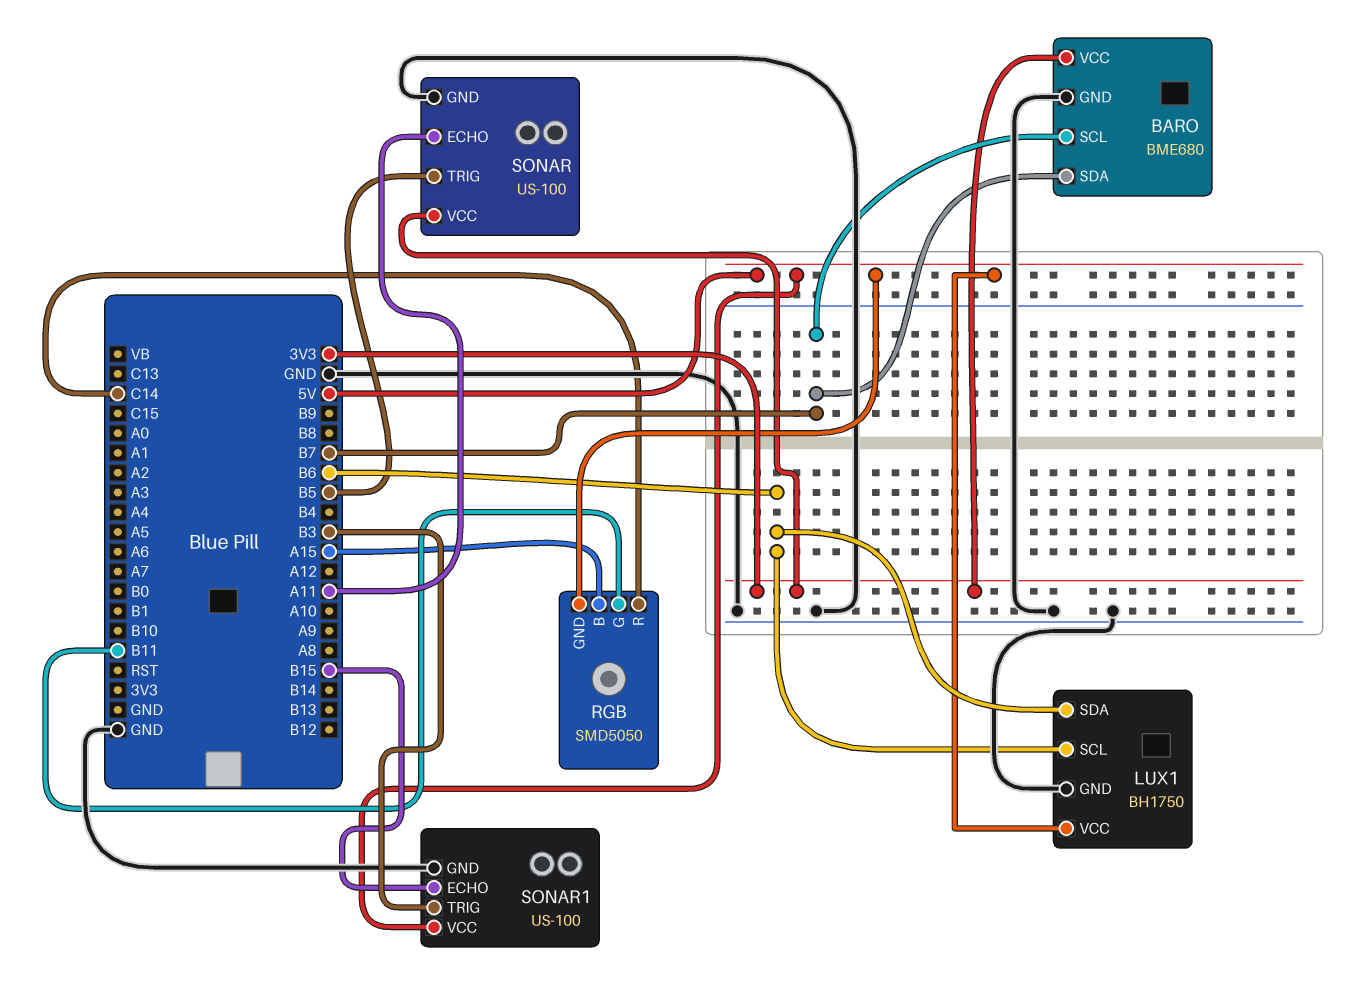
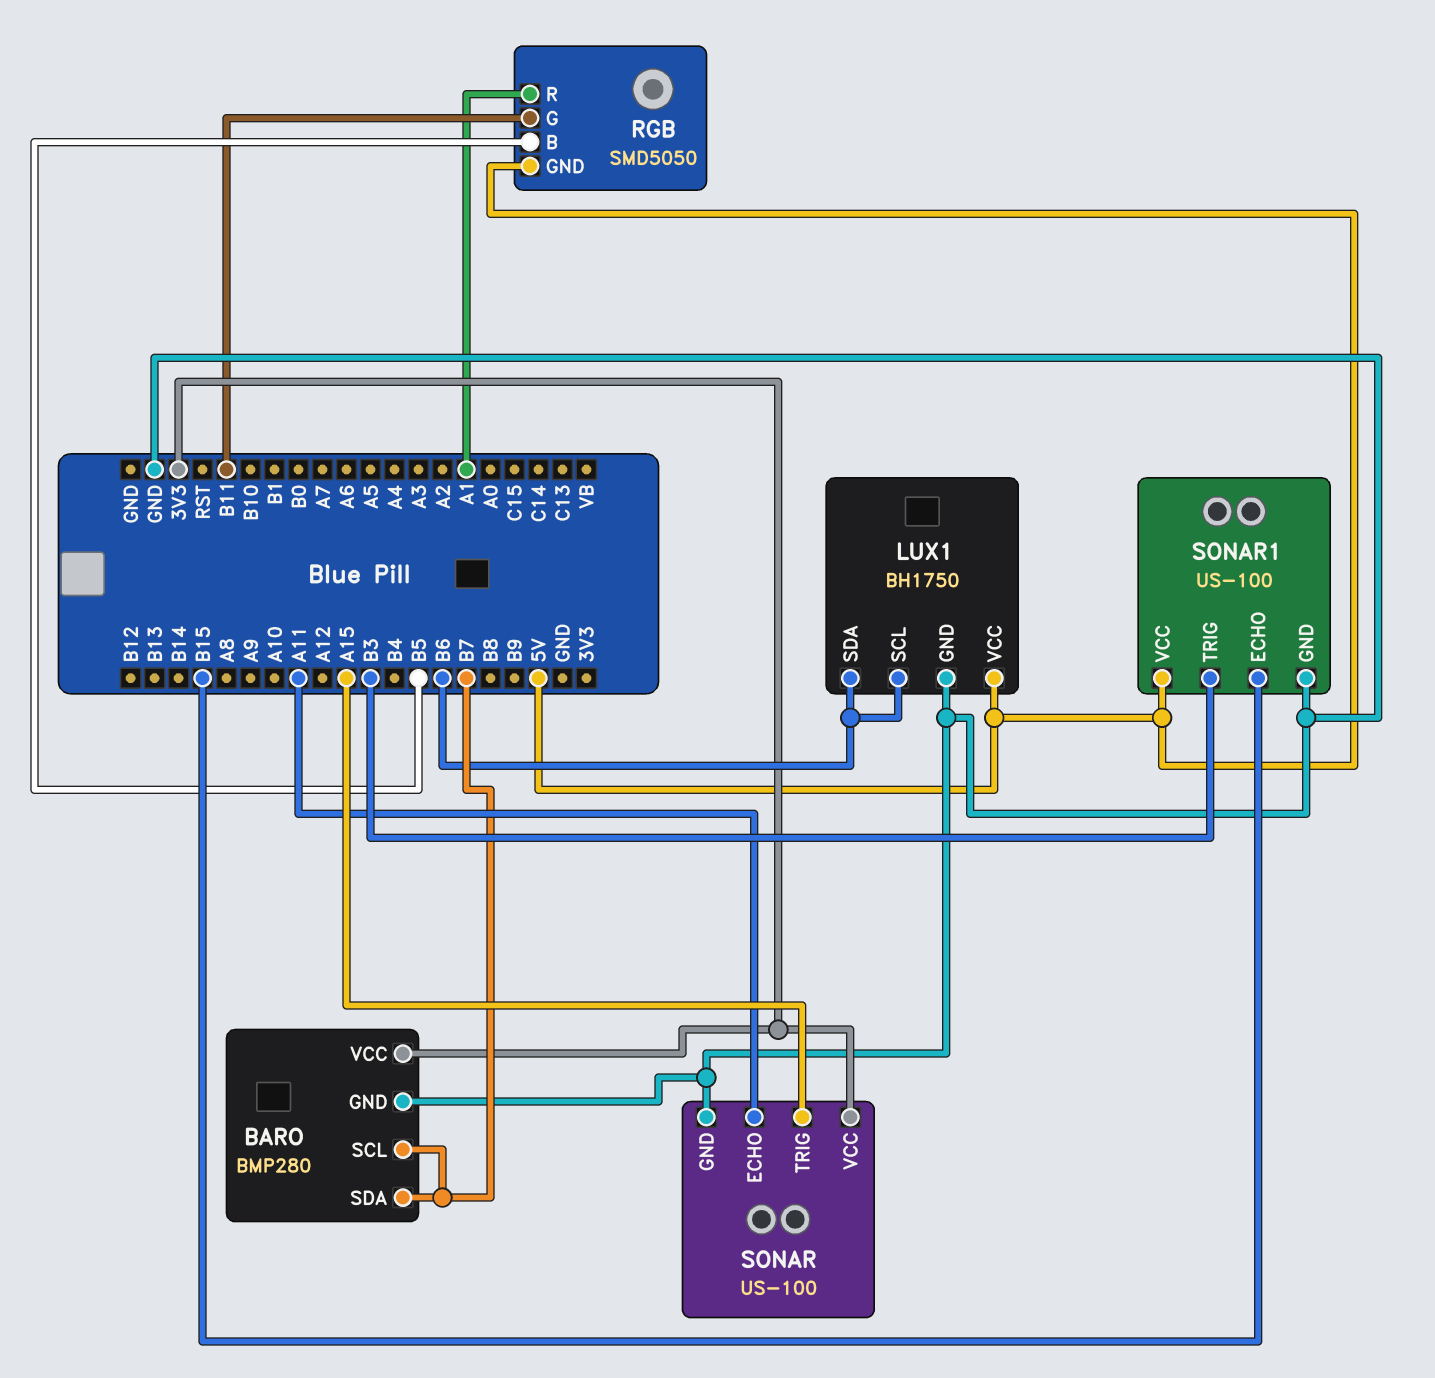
BARO: BME680 -> BMP280
RGB pin B: A15 -> B5
RGB pin R: C14 -> A1
SONAR pin TRIG: B5 -> A15

